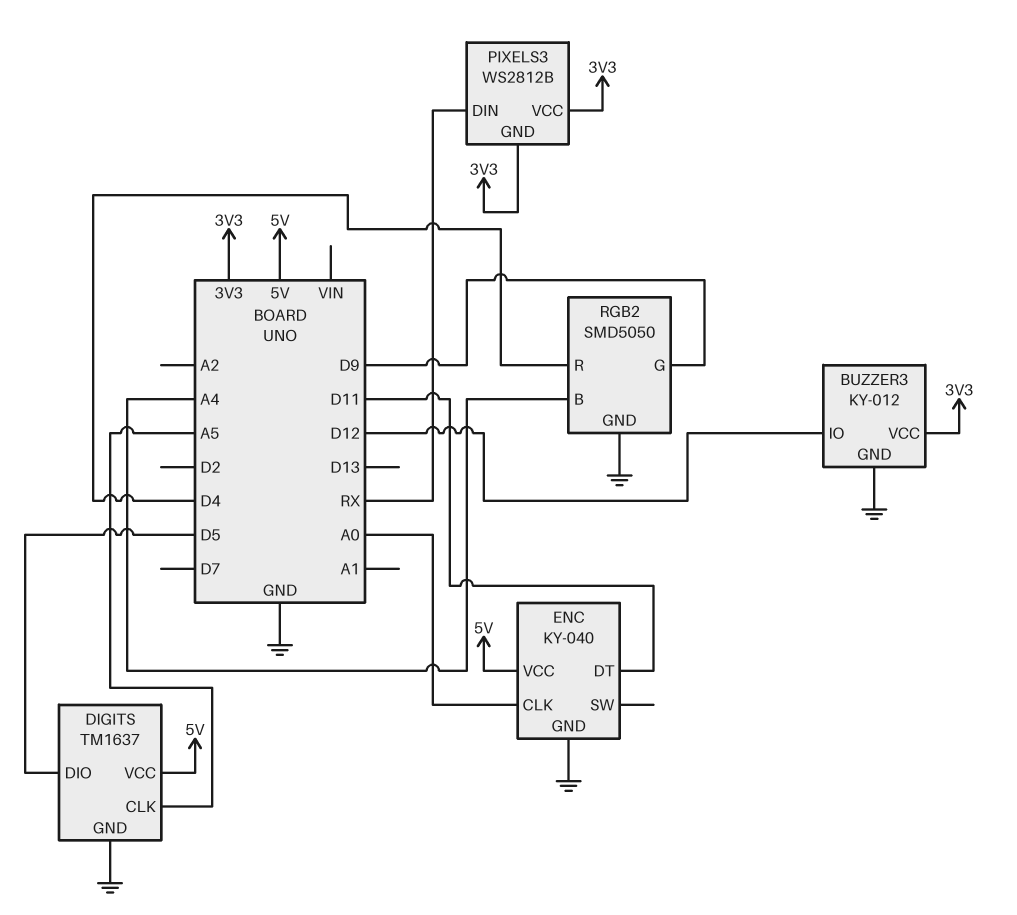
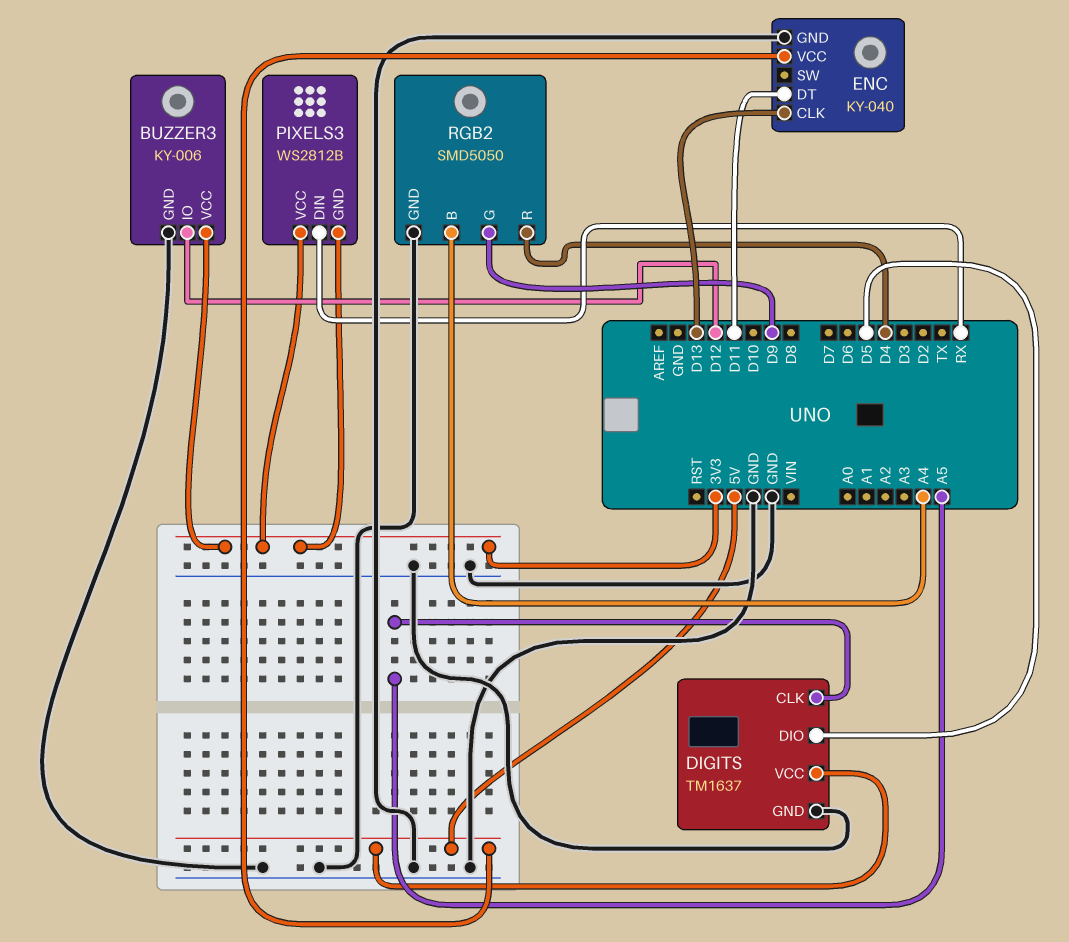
BUZZER3: KY-012 -> KY-006
ENC pin CLK: A0 -> D13

